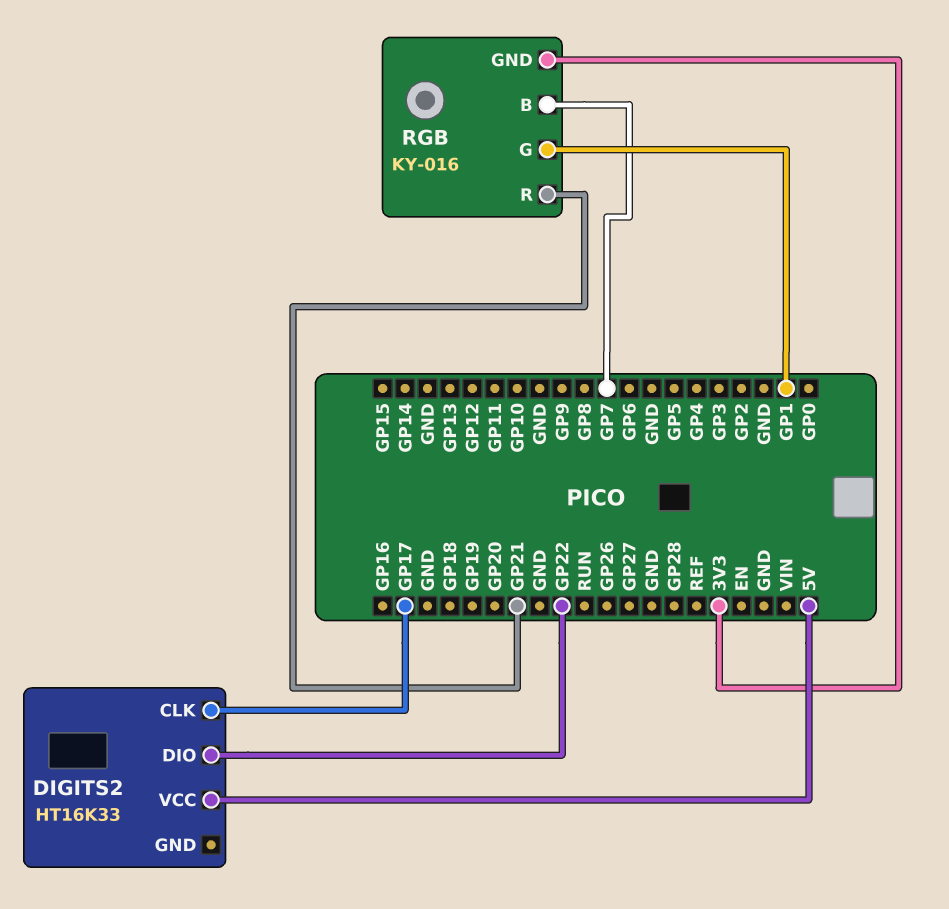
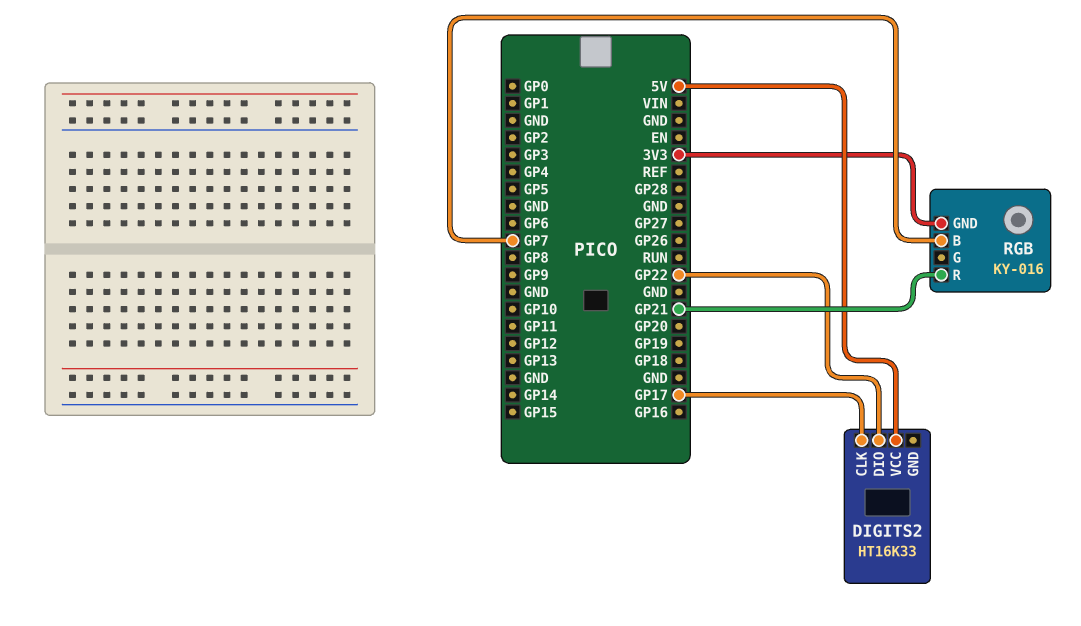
RGB pin G: GP1 -> none

